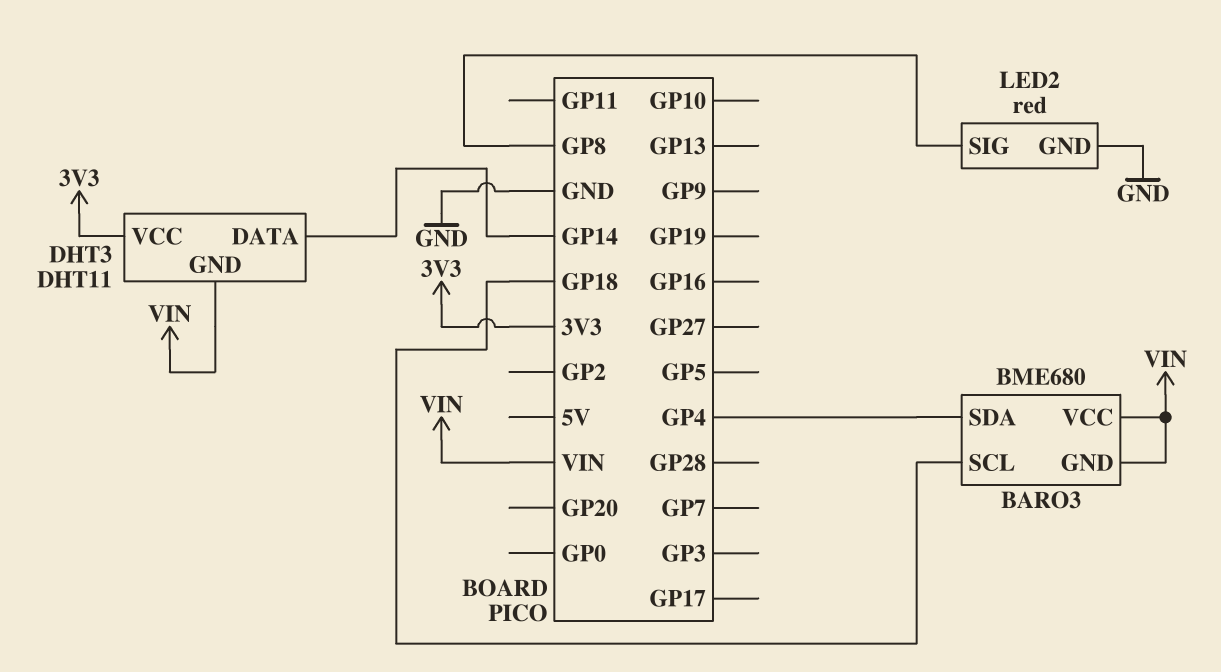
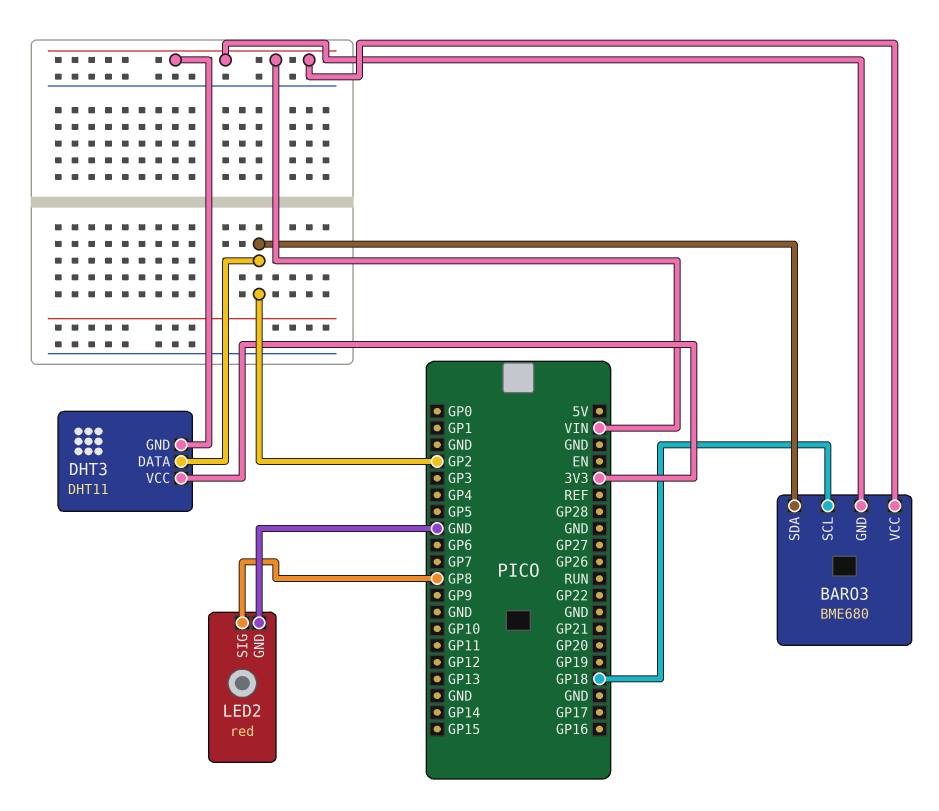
BARO3 pin SDA: GP4 -> GP2
DHT3 pin DATA: GP14 -> GP2

